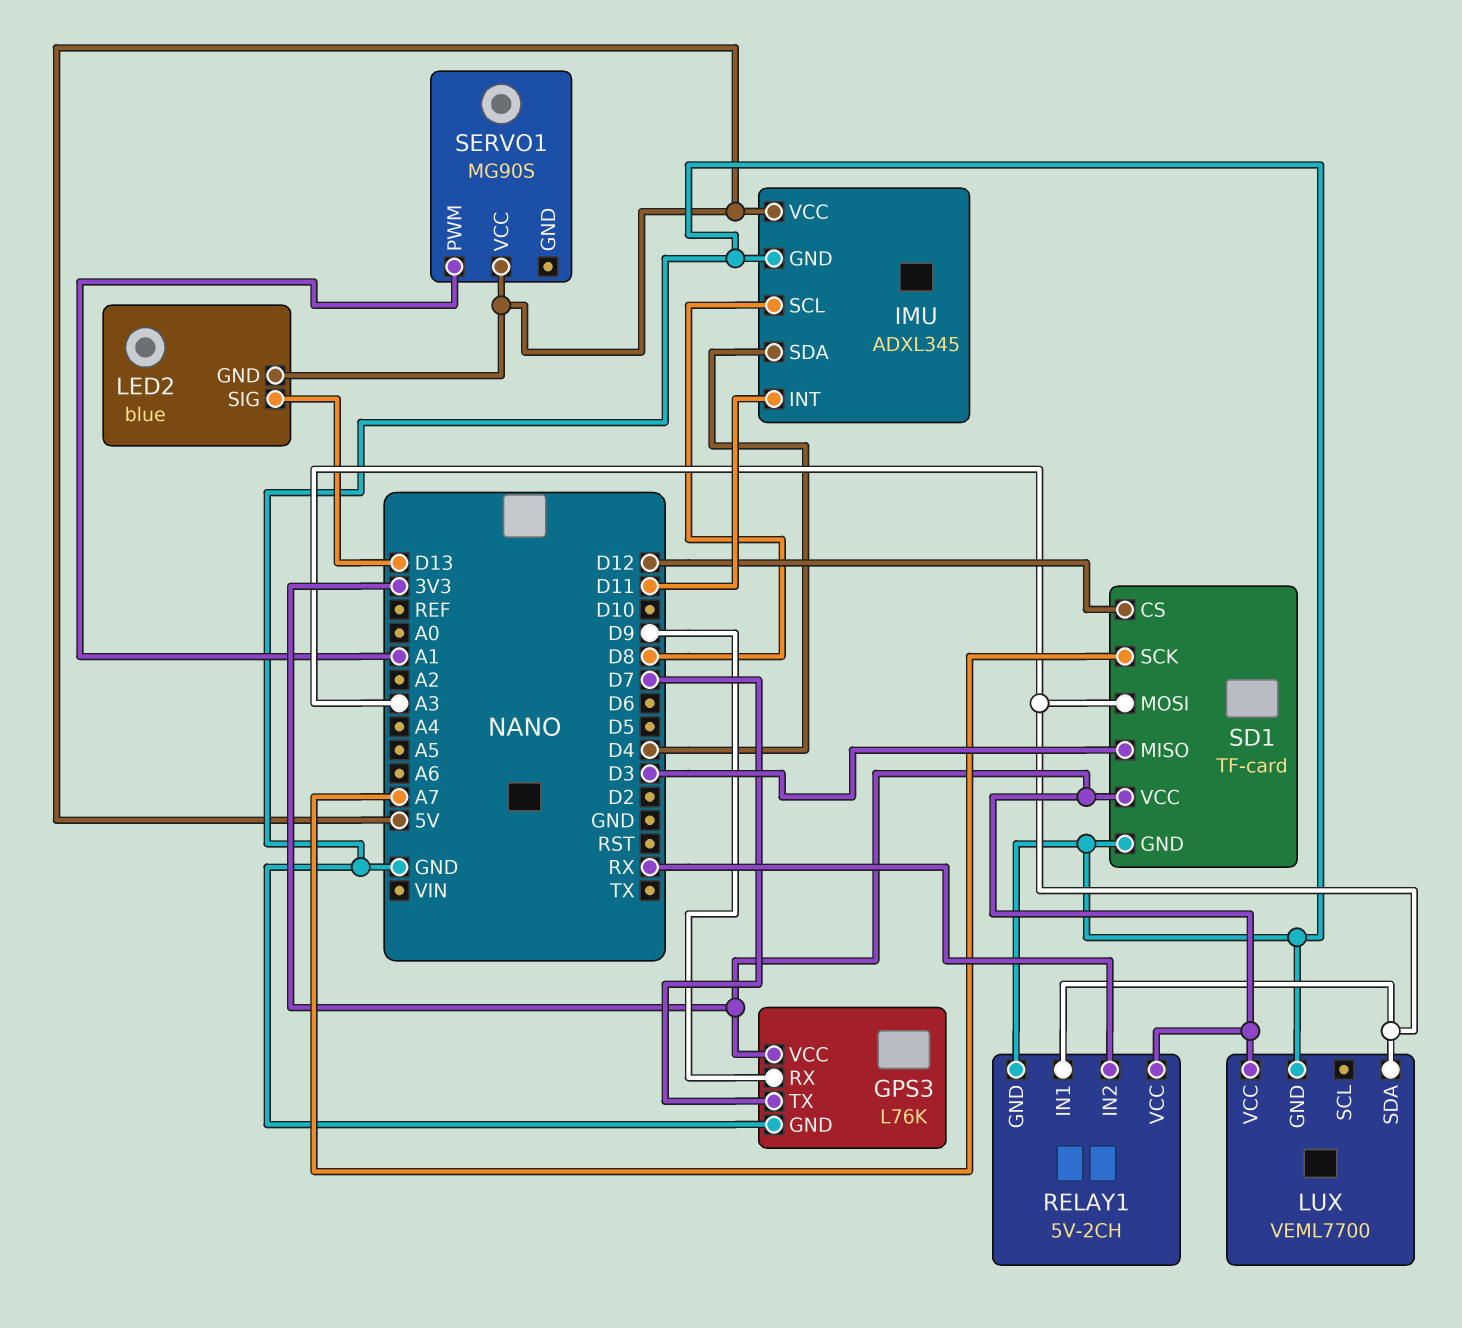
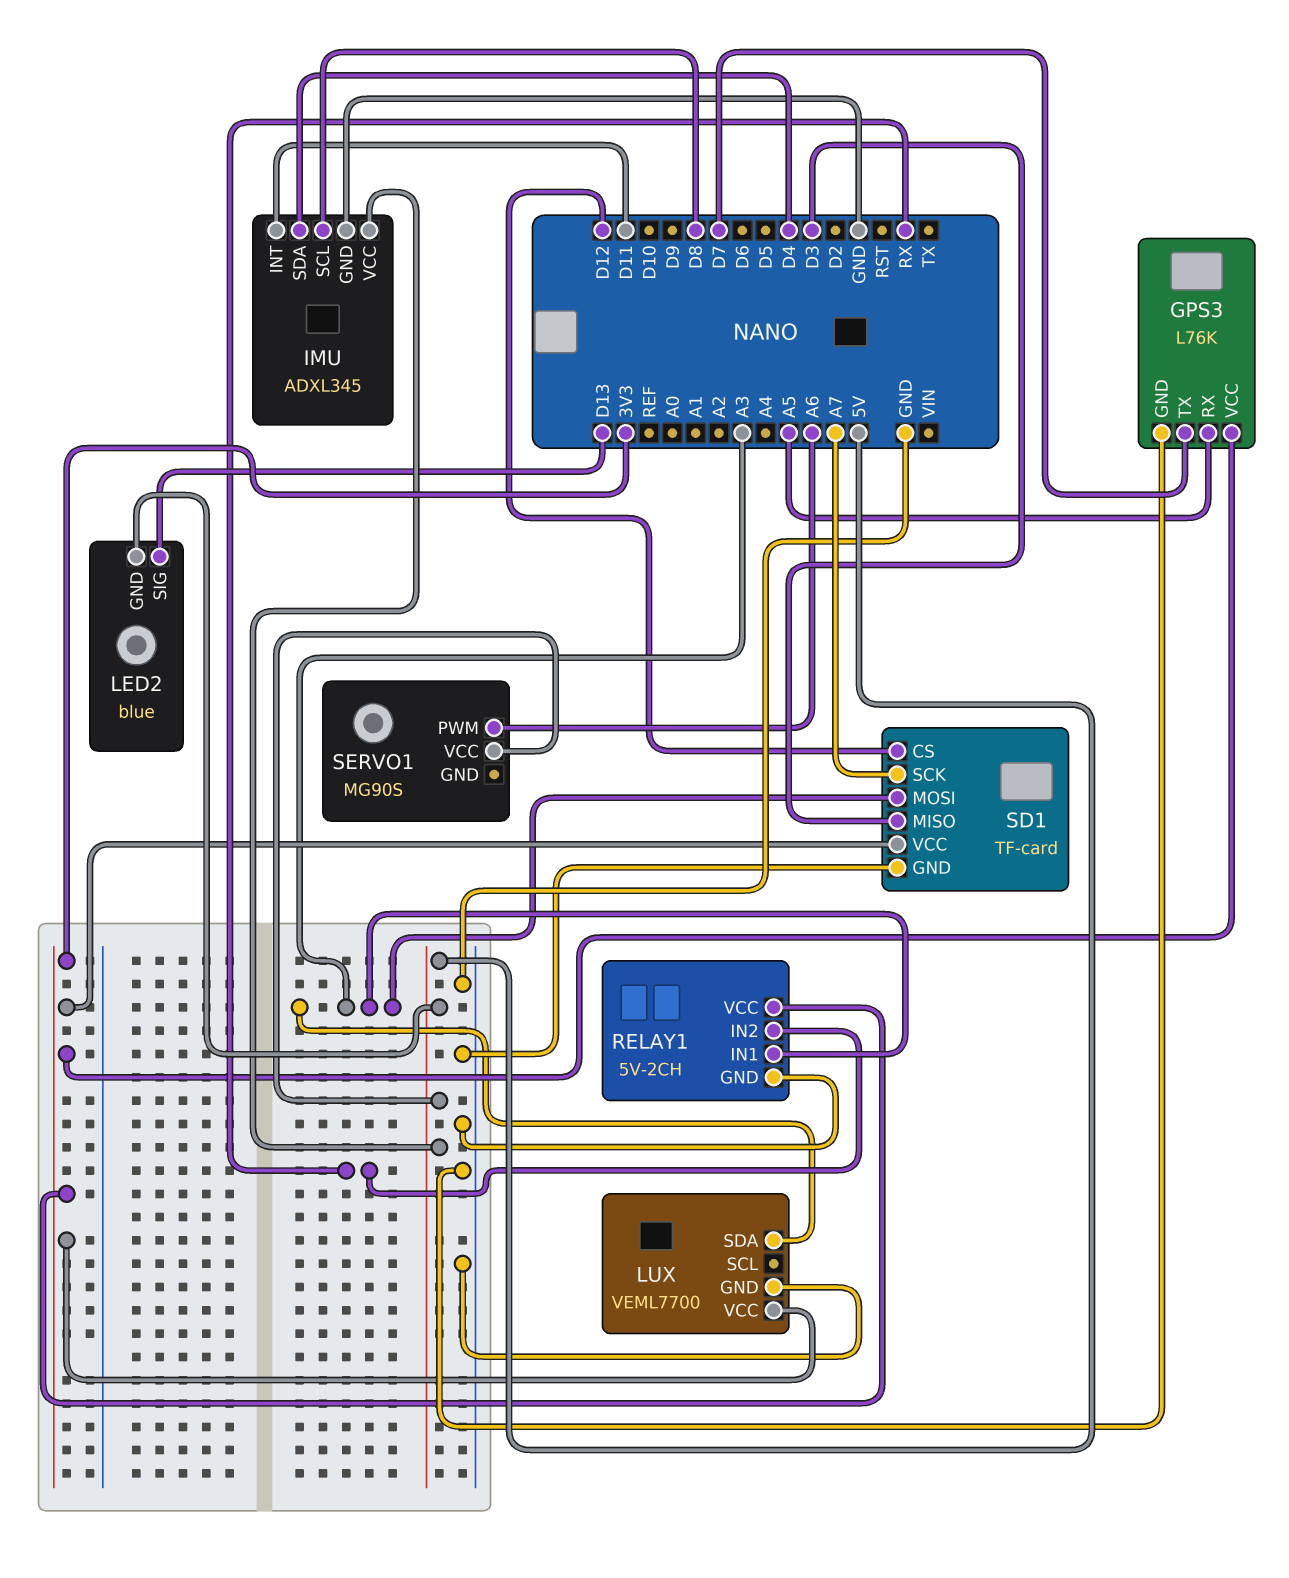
GPS3 pin RX: D9 -> A5
SERVO1 pin PWM: A1 -> A6

